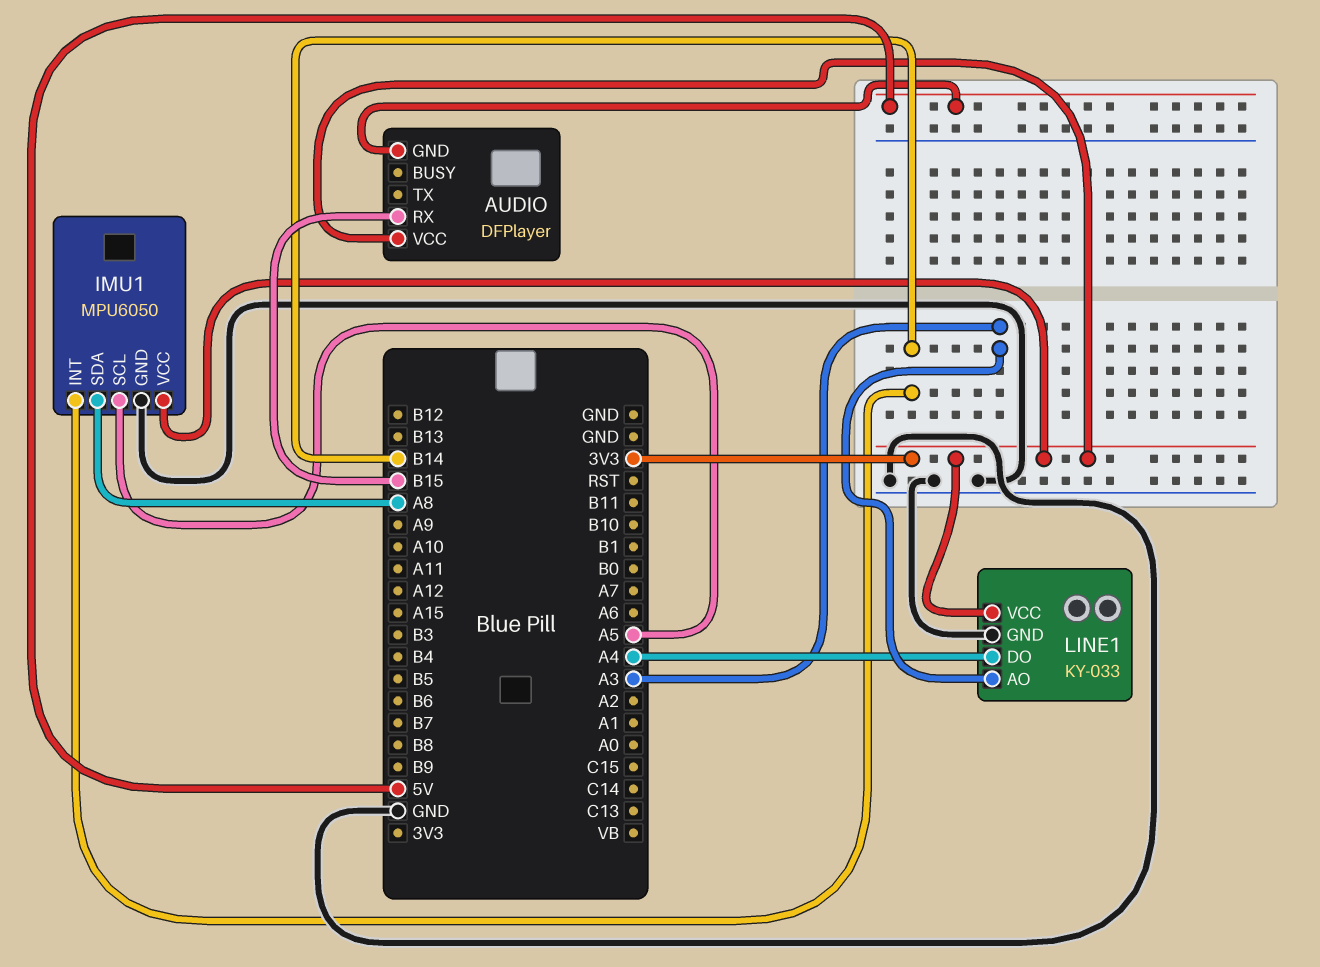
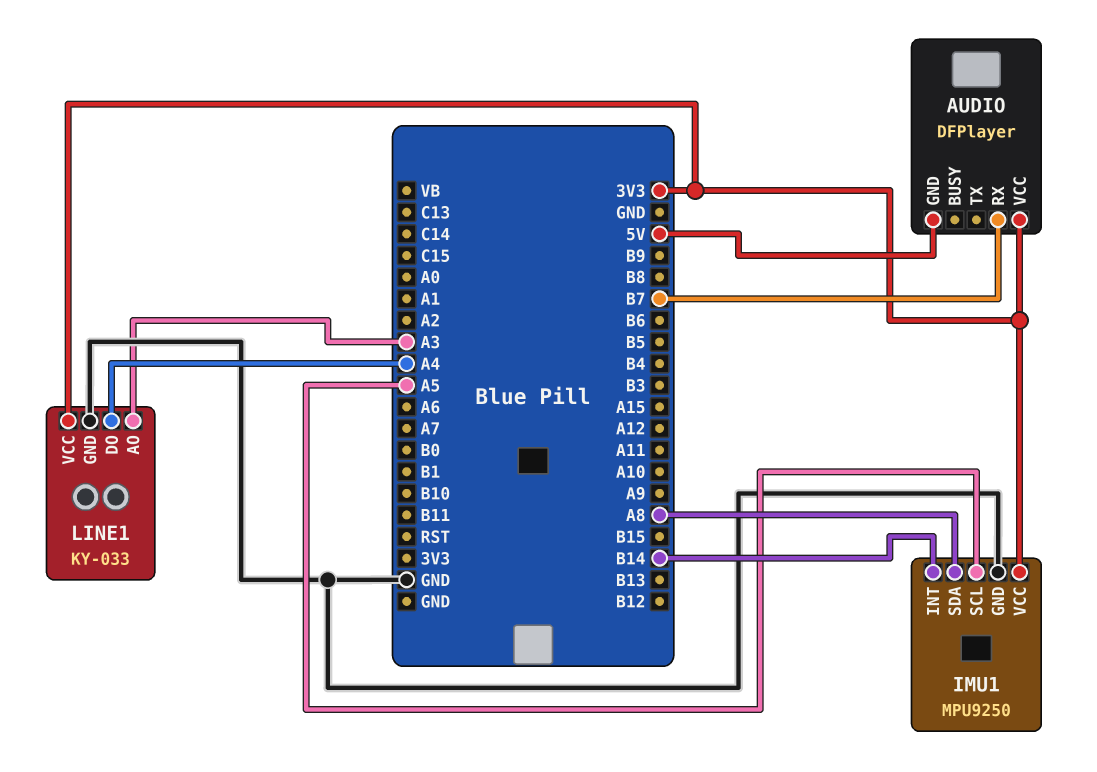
AUDIO pin RX: B15 -> B7
IMU1: MPU6050 -> MPU9250

